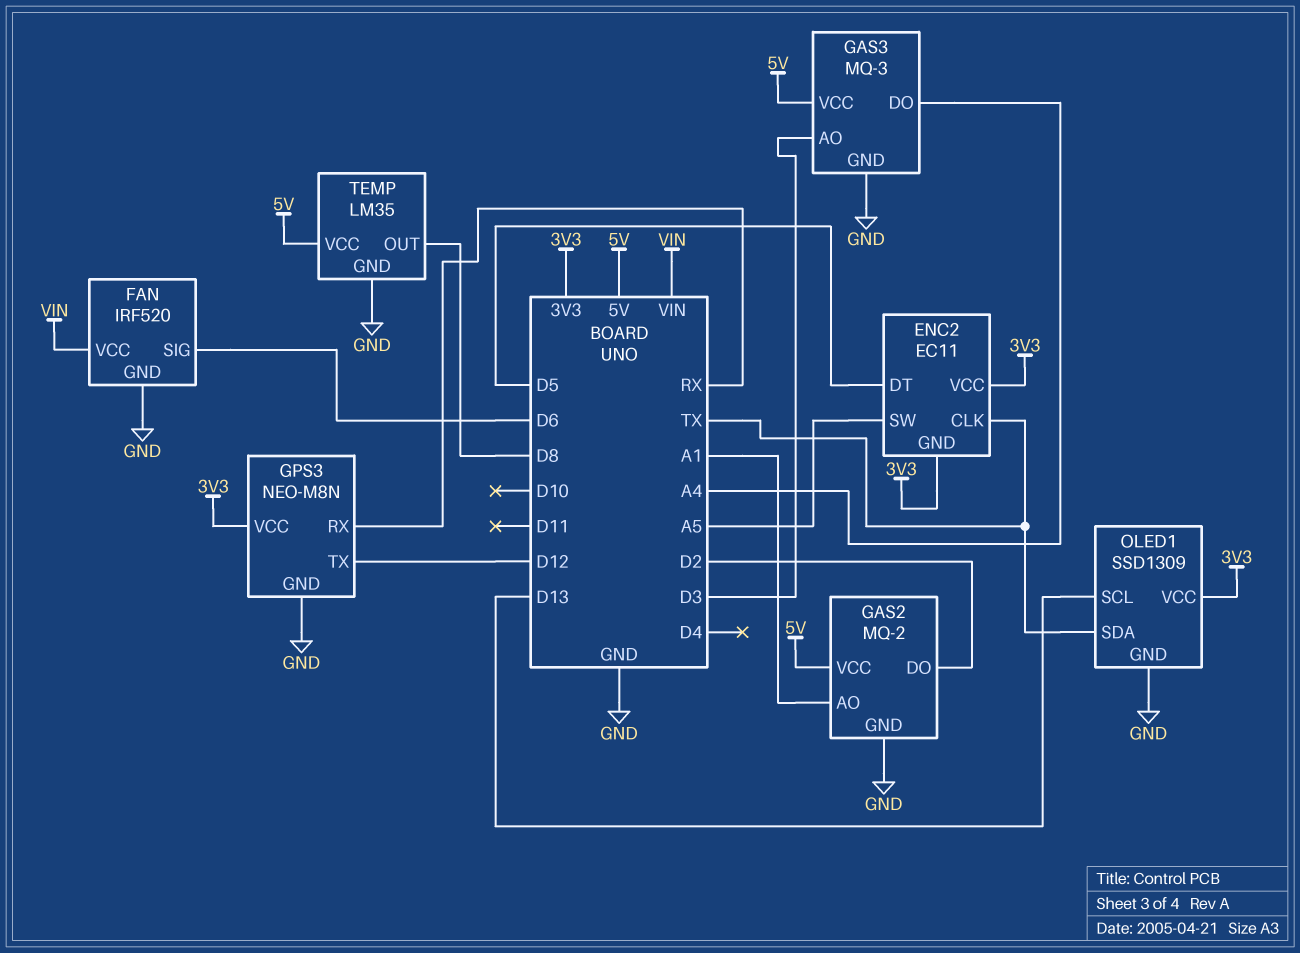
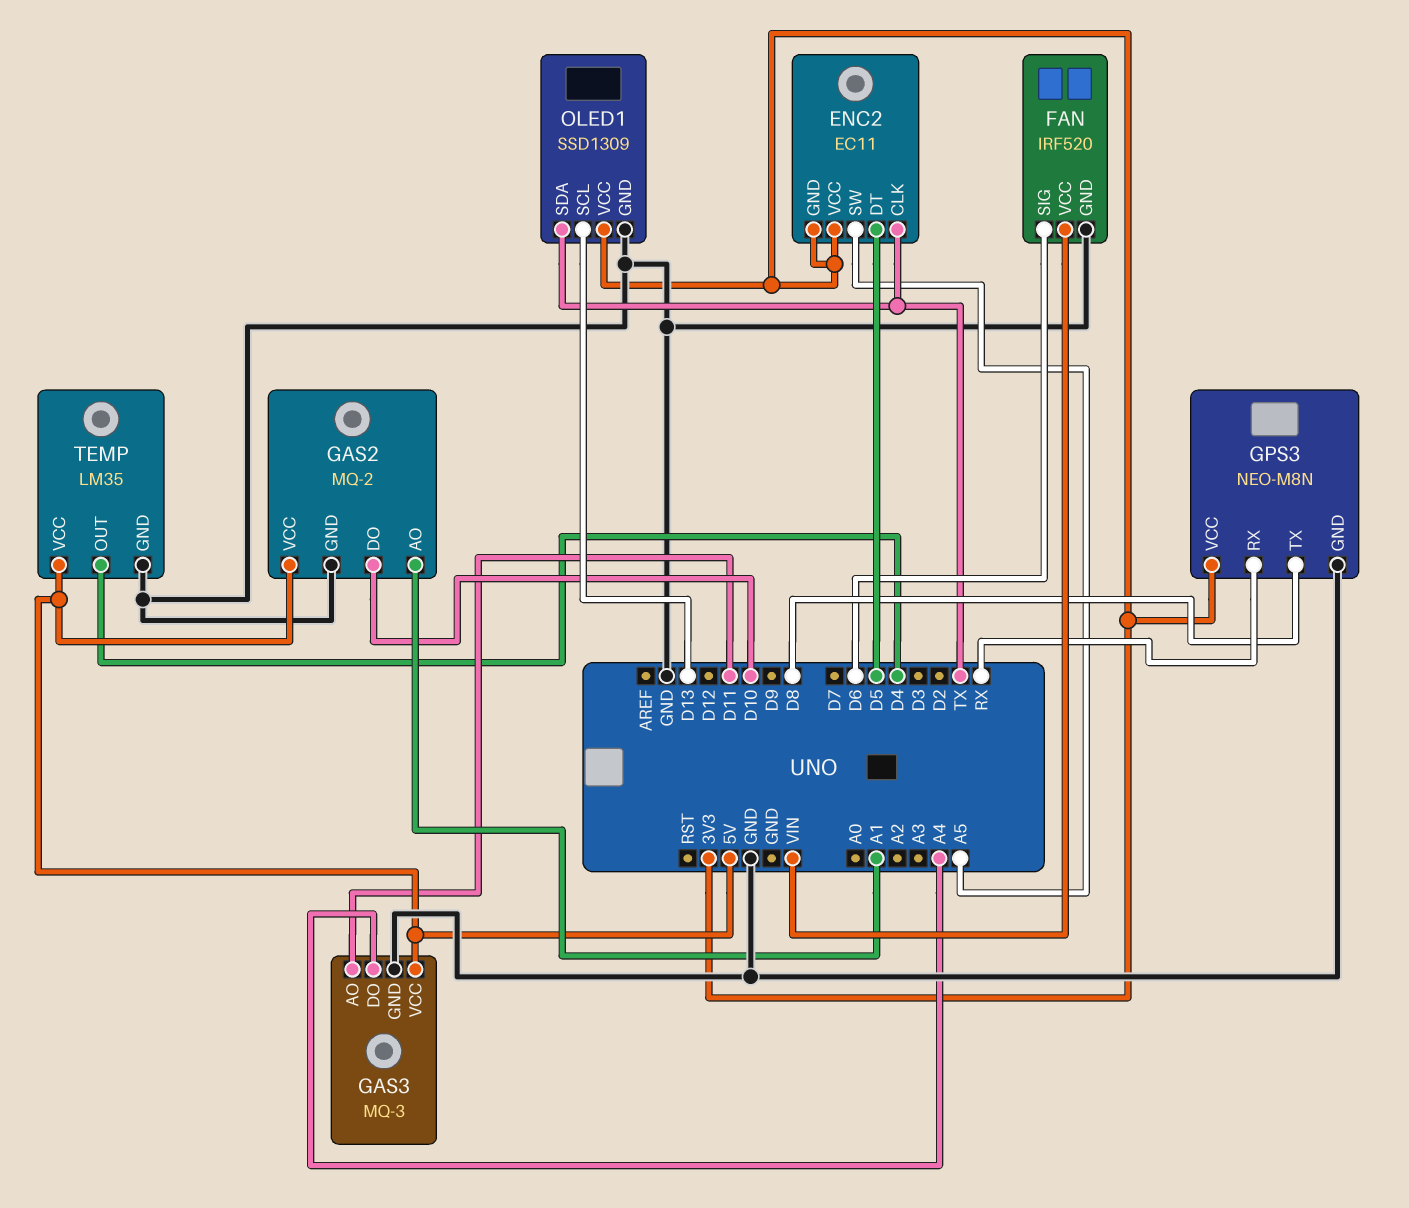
GAS2 pin DO: D2 -> D10
GAS3 pin AO: D3 -> D11
GPS3 pin TX: D12 -> D8
TEMP pin OUT: D8 -> D4

